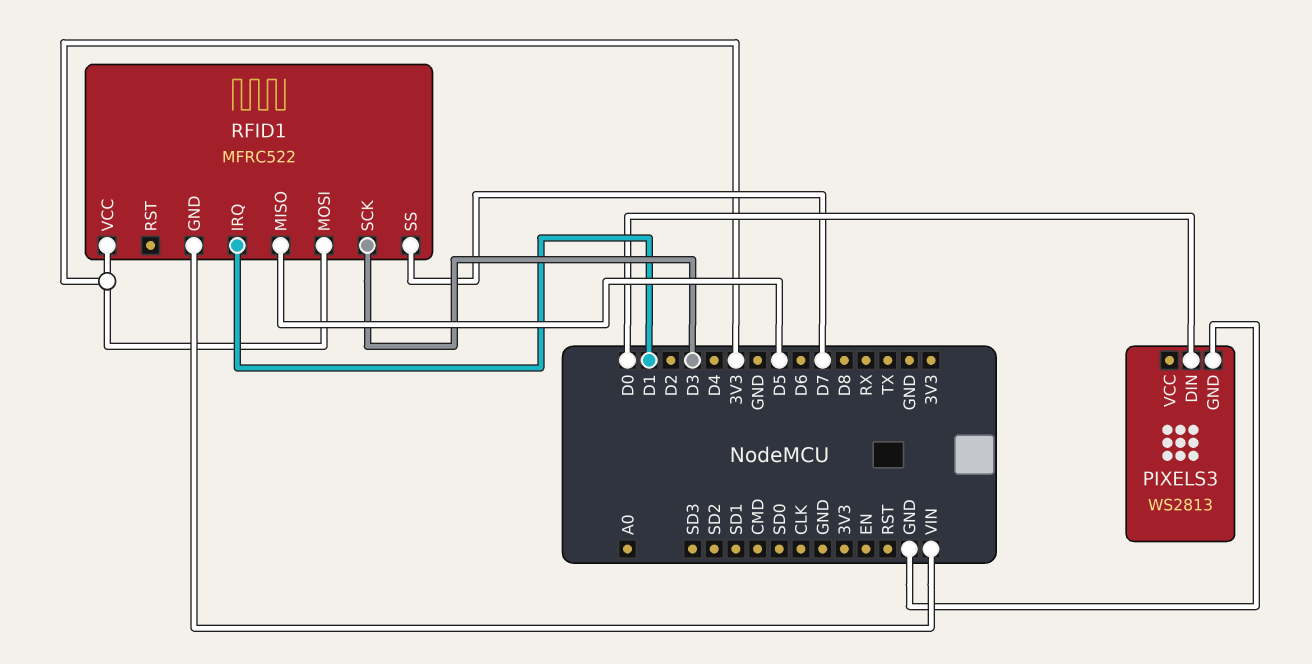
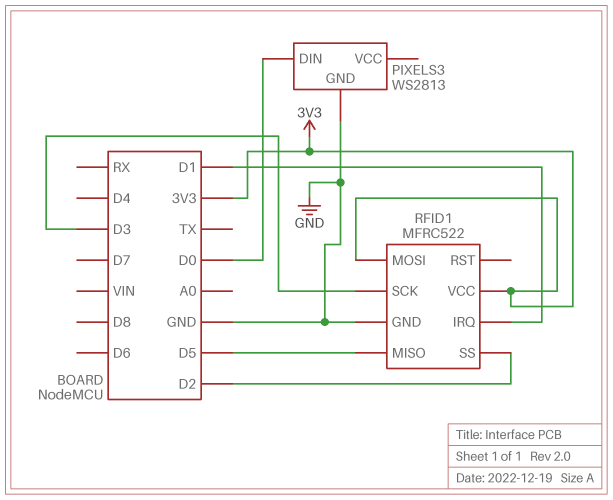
RFID1 pin GND: VIN -> GND
RFID1 pin SS: D7 -> D2

